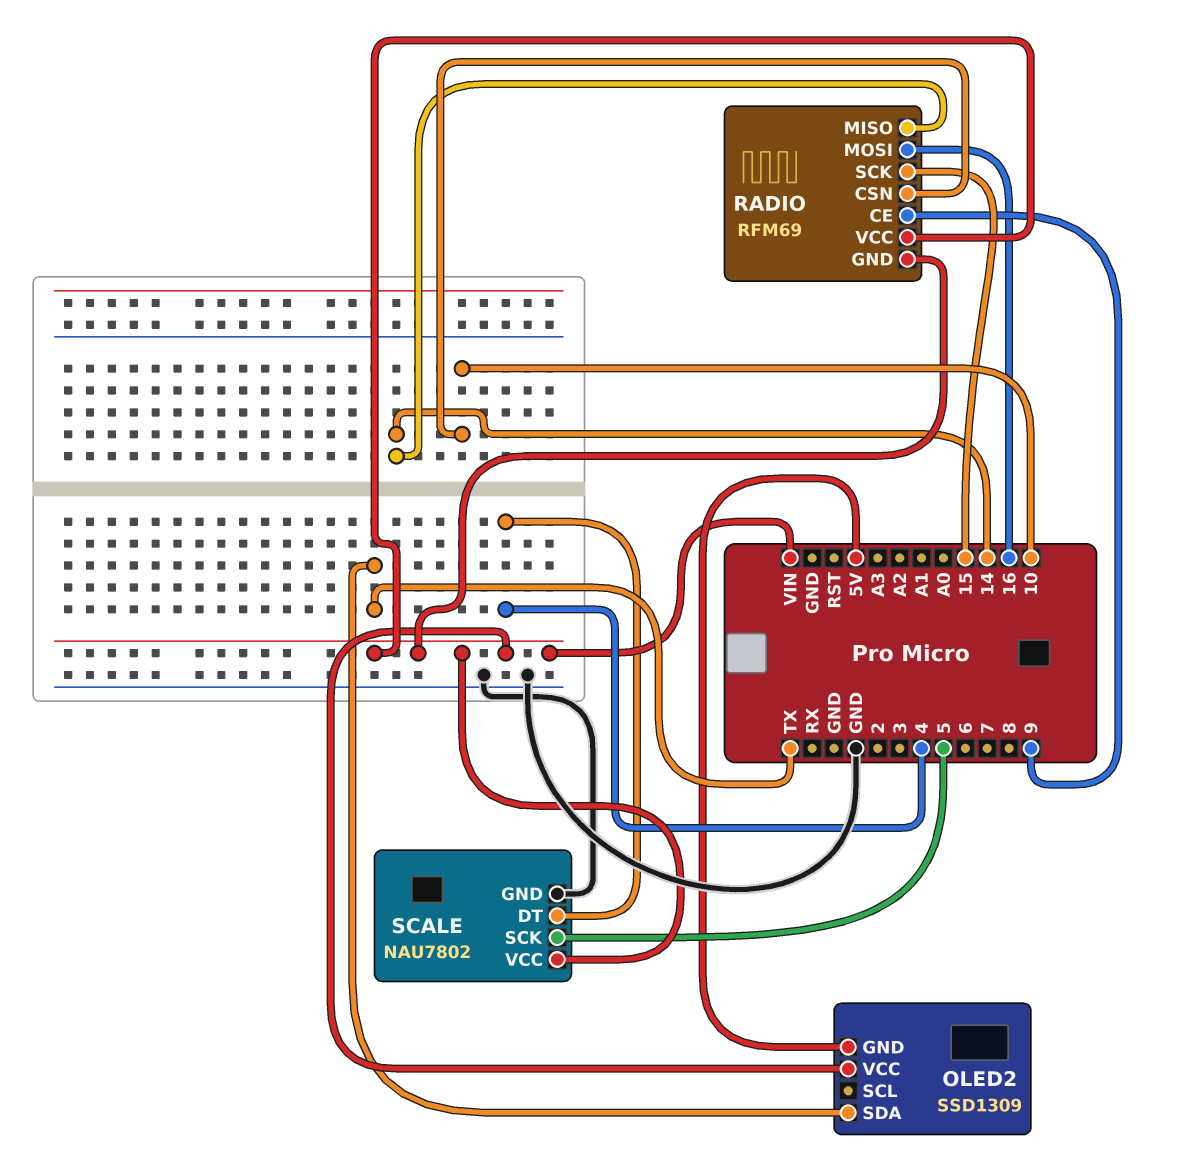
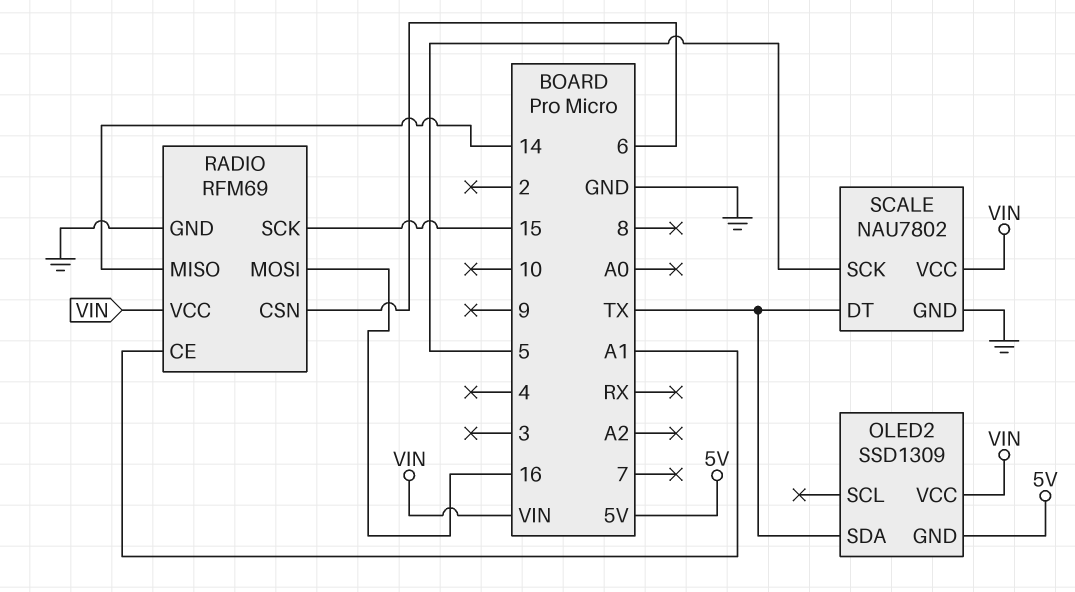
RADIO pin CE: 9 -> A1
RADIO pin CSN: 10 -> 6
RADIO pin GND: VIN -> GND
SCALE pin DT: 4 -> TX

